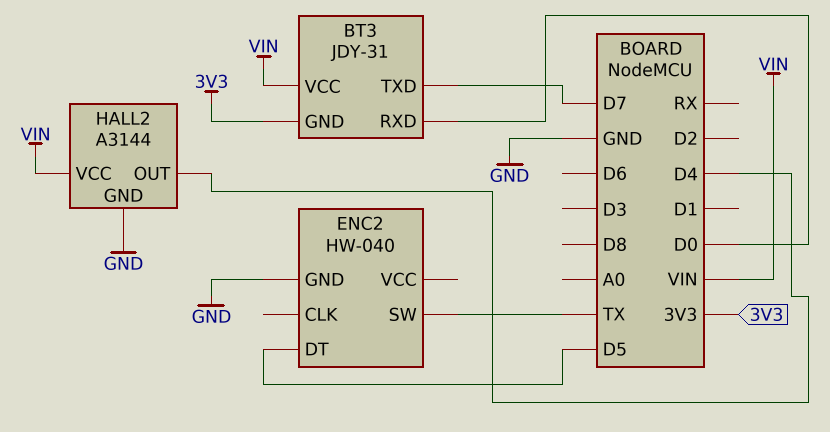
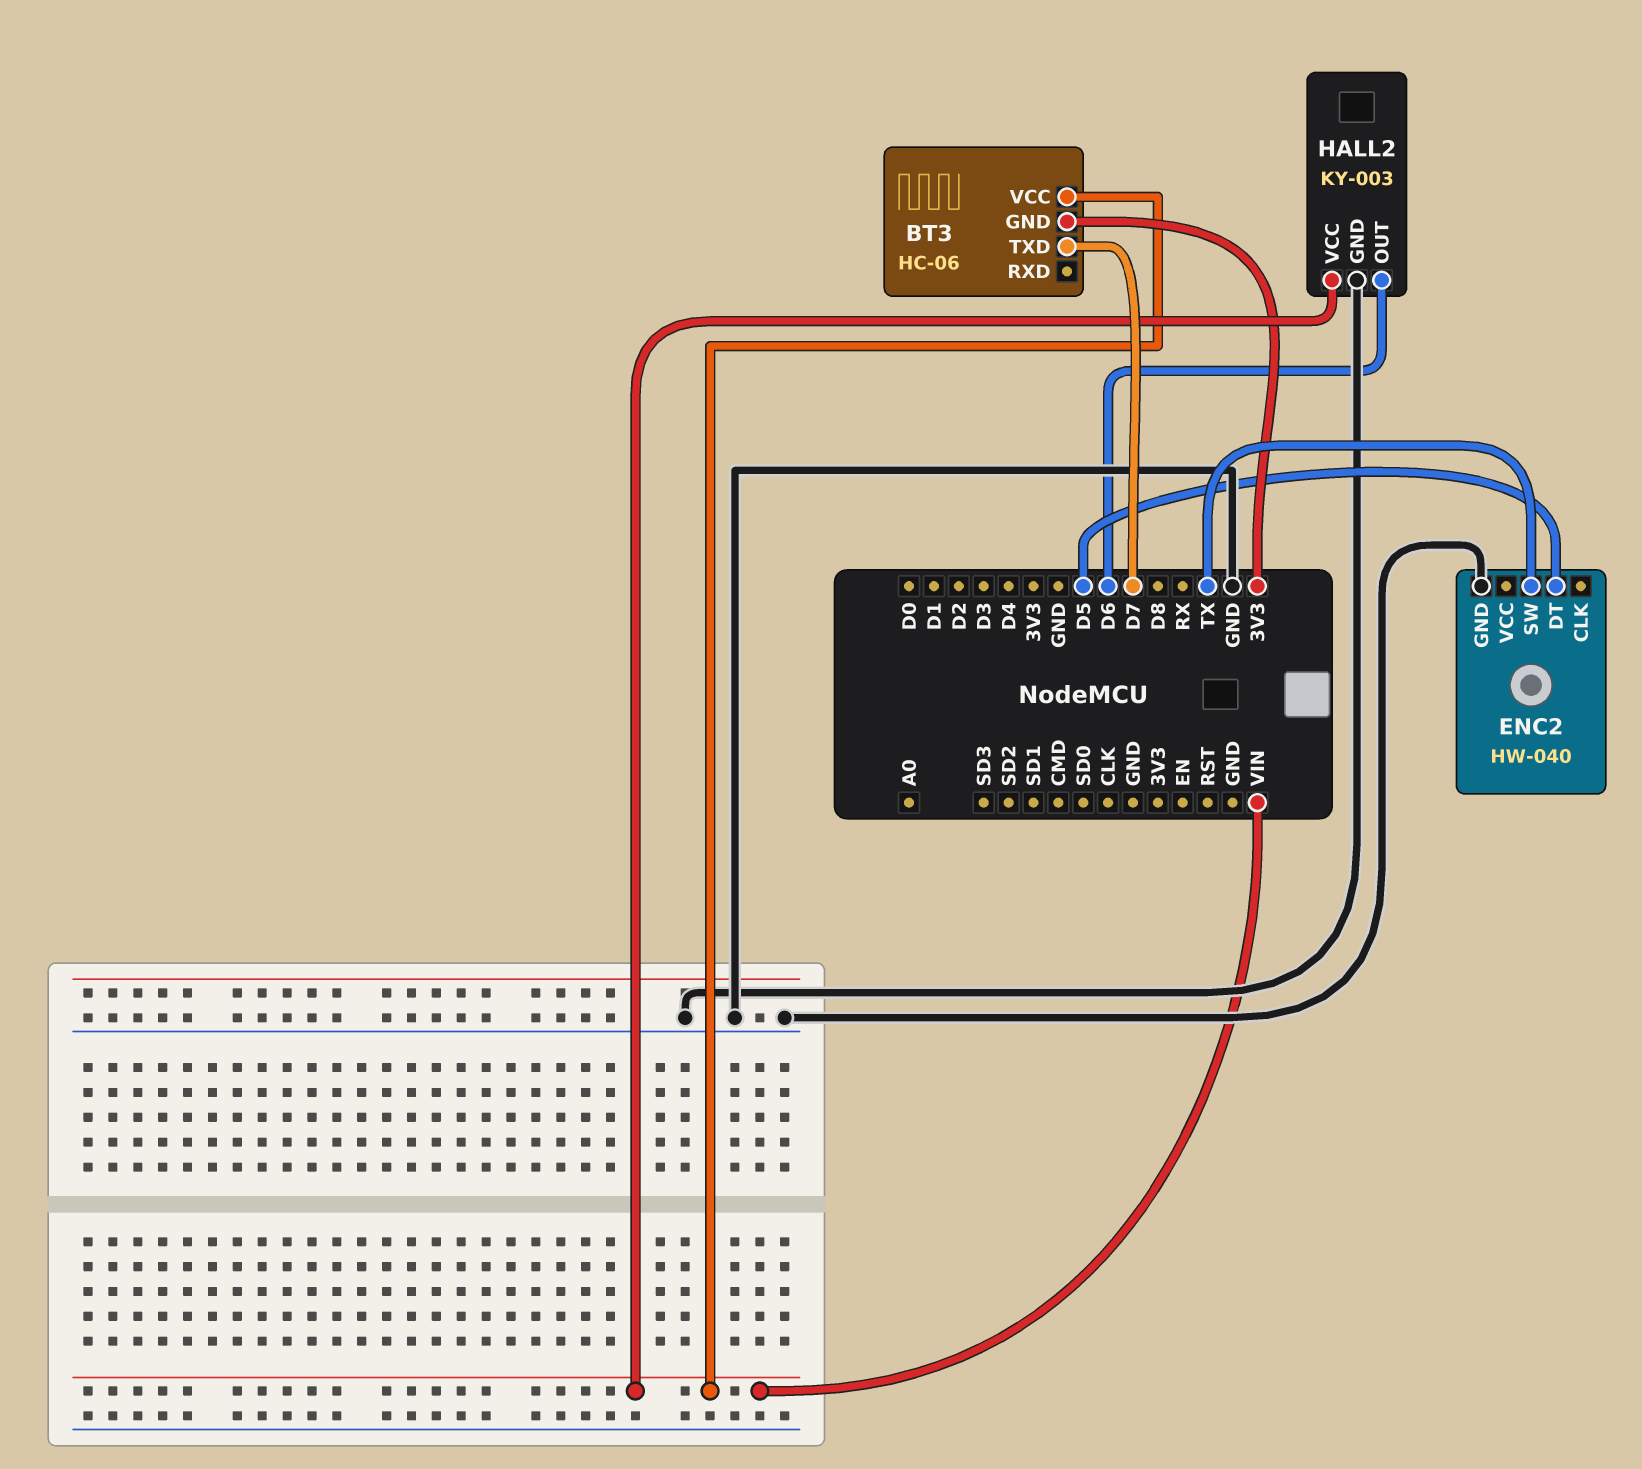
BT3: JDY-31 -> HC-06
BT3 pin RXD: D0 -> none
HALL2: A3144 -> KY-003
HALL2 pin OUT: D4 -> D6

